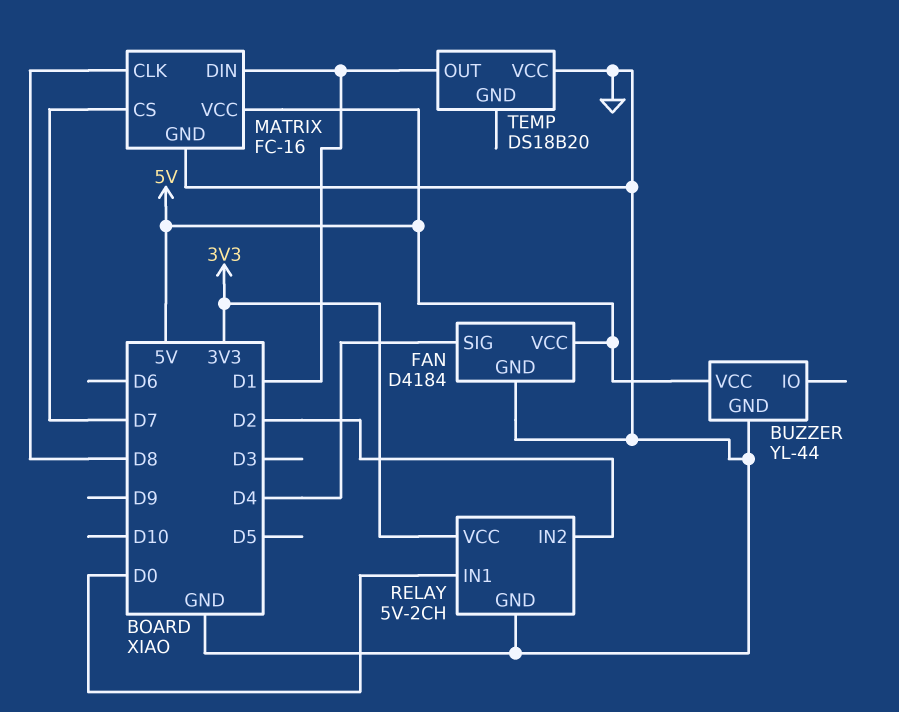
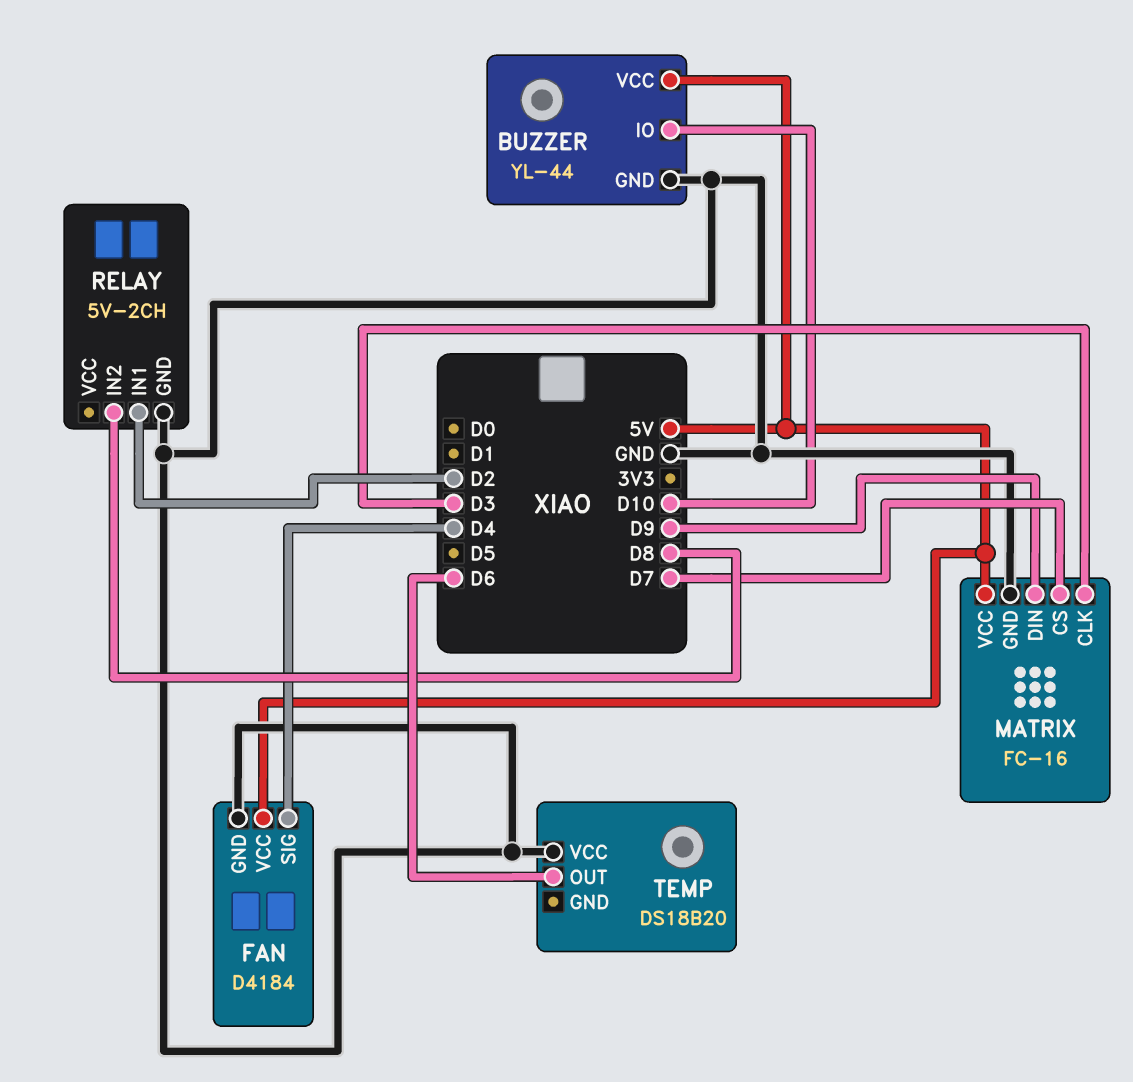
BUZZER pin IO: none -> D10
MATRIX pin CLK: D8 -> D3
MATRIX pin DIN: D1 -> D9
RELAY pin IN1: D0 -> D2
RELAY pin IN2: D2 -> D8
RELAY pin VCC: 3V3 -> none
TEMP pin OUT: D1 -> D6

